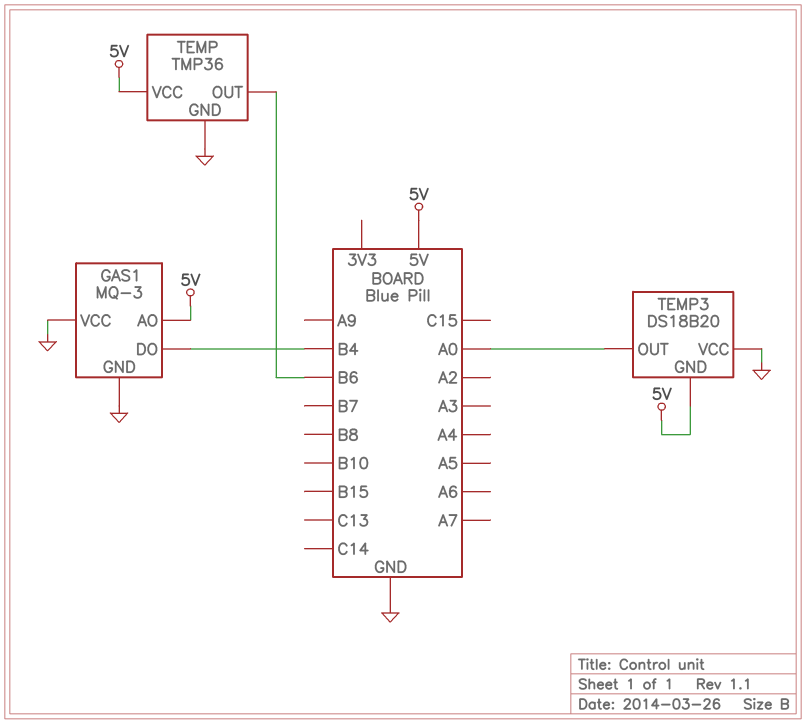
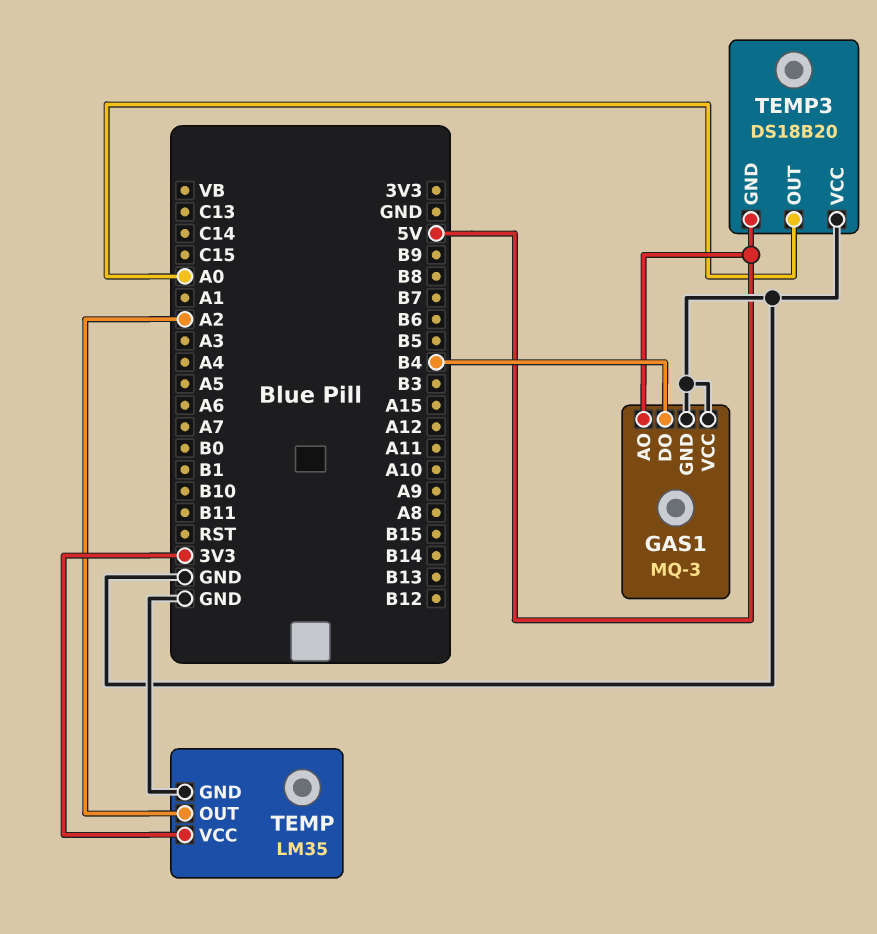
TEMP: TMP36 -> LM35
TEMP pin OUT: B6 -> A2
TEMP pin VCC: 5V -> 3V3

